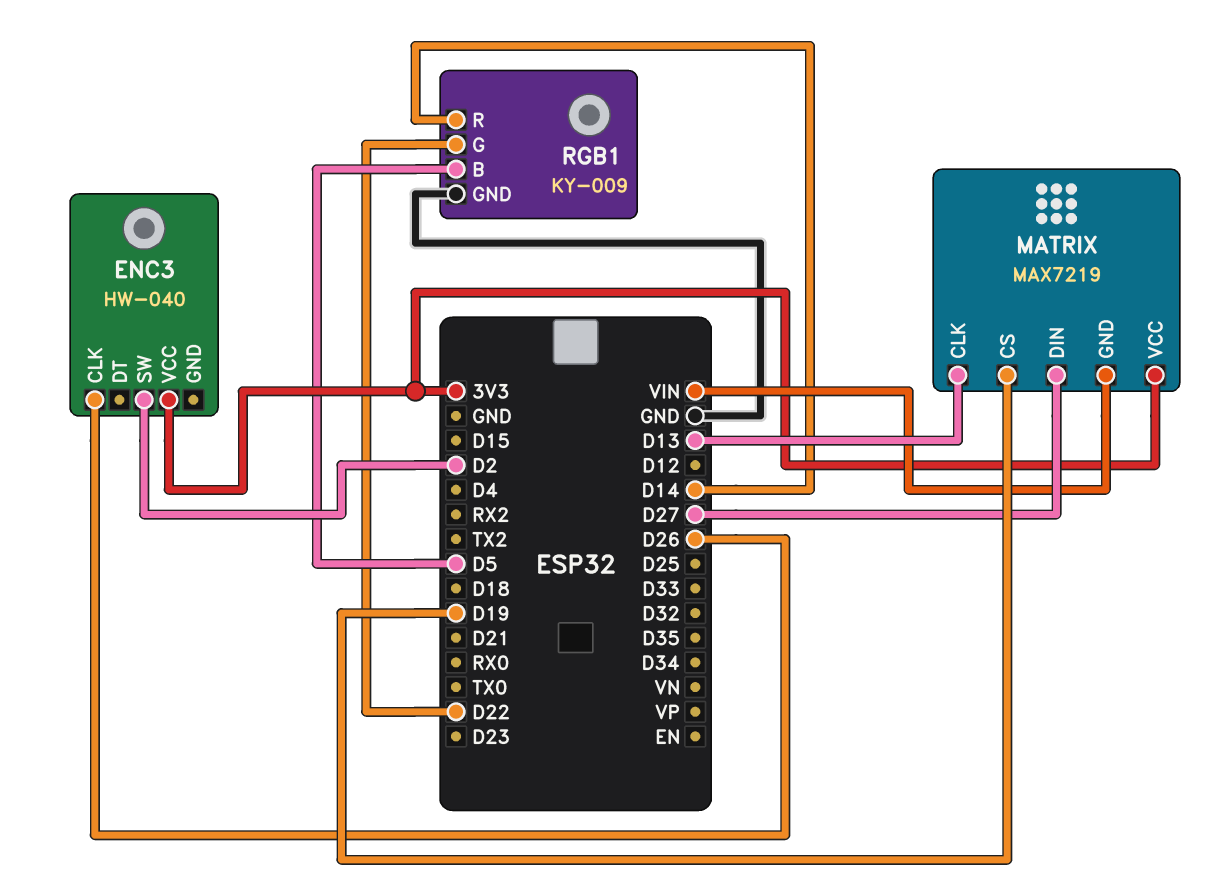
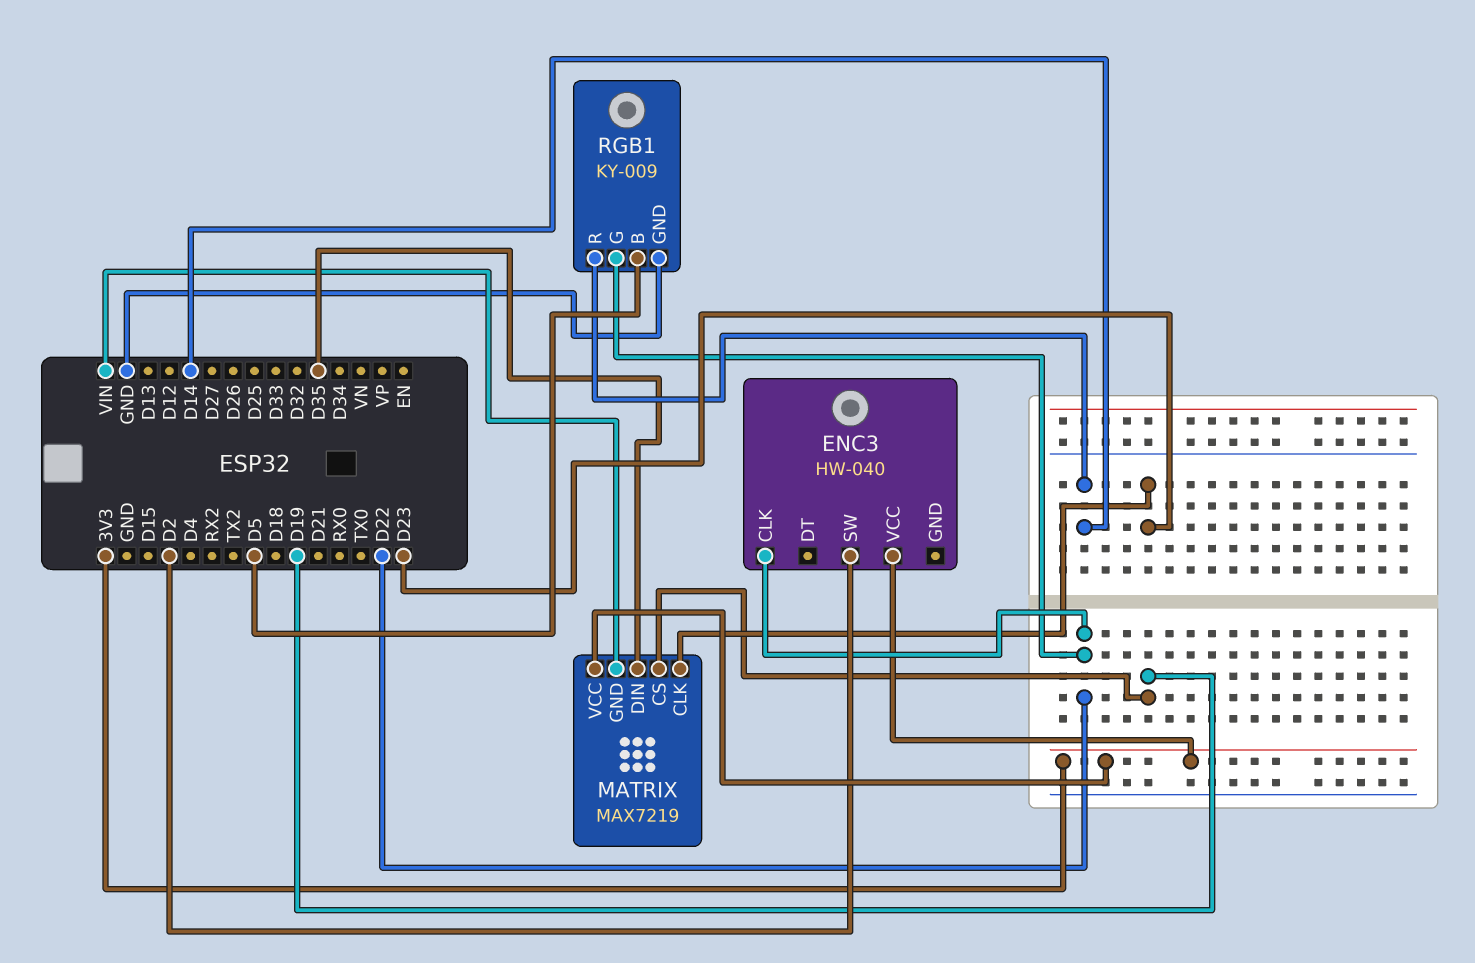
ENC3 pin CLK: D26 -> D22
MATRIX pin CLK: D13 -> D23
MATRIX pin DIN: D27 -> D35

